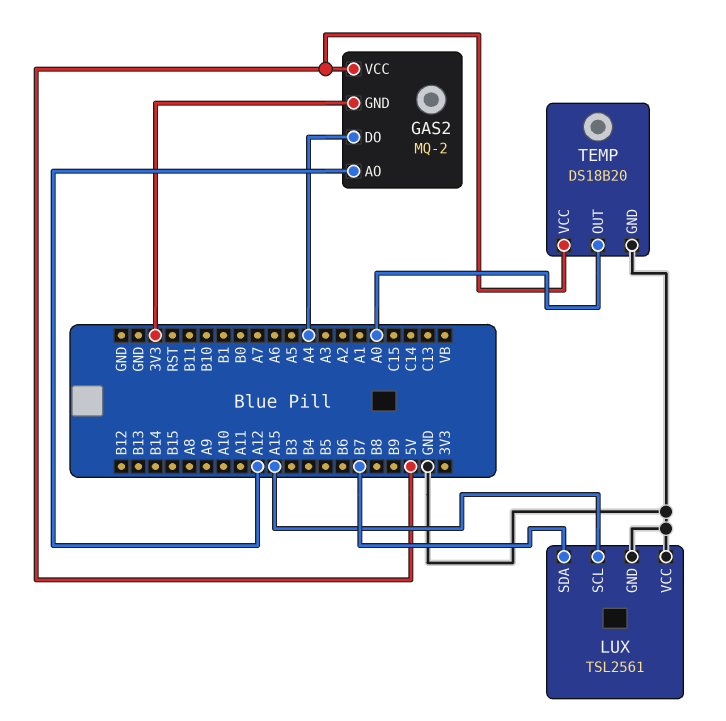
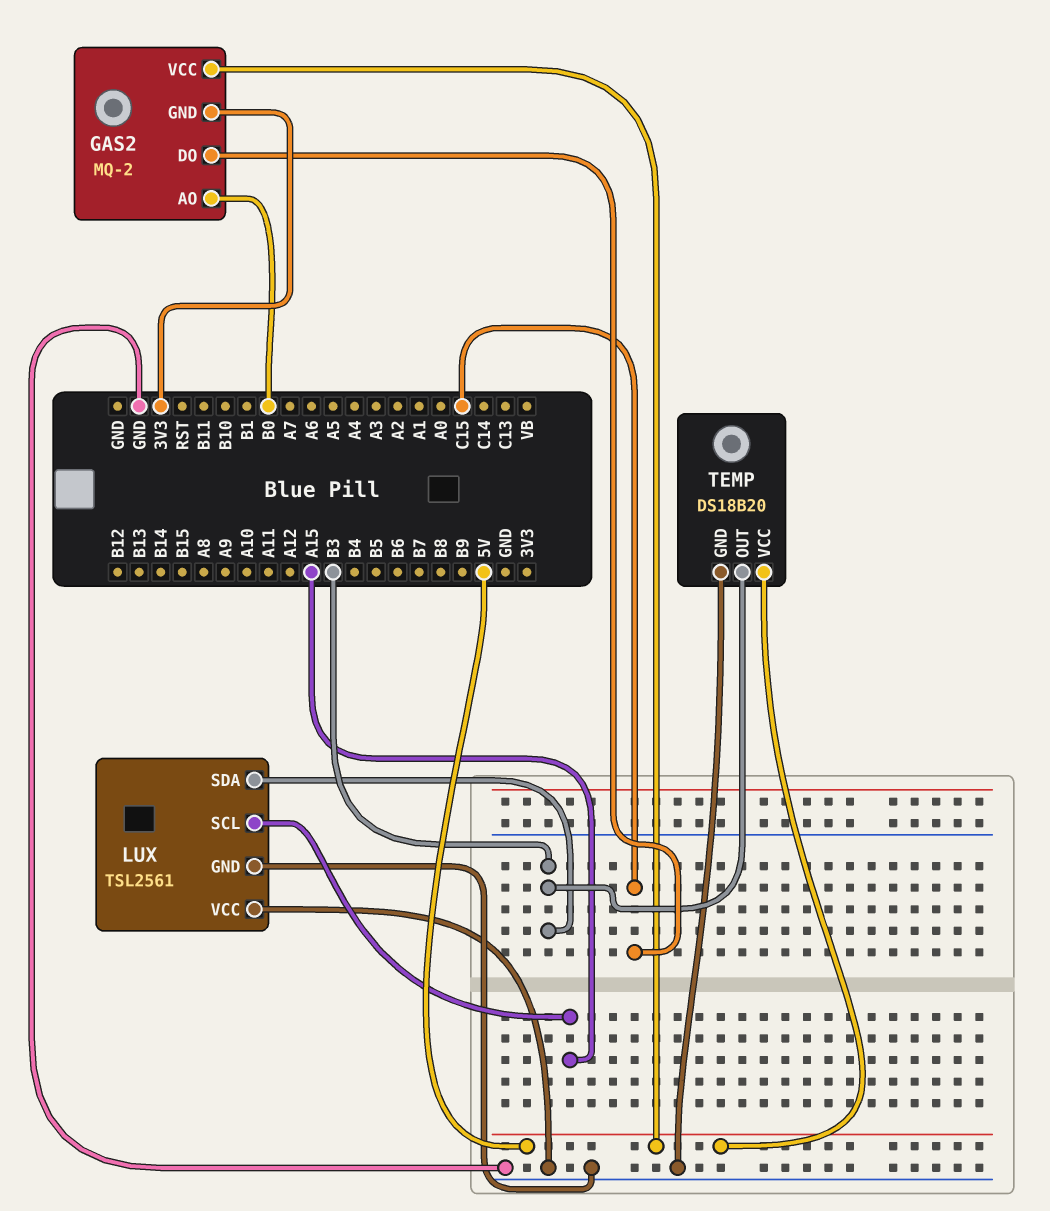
GAS2 pin AO: A12 -> B0
GAS2 pin DO: A4 -> C15
LUX pin SDA: B7 -> B3
TEMP pin OUT: A0 -> B3

